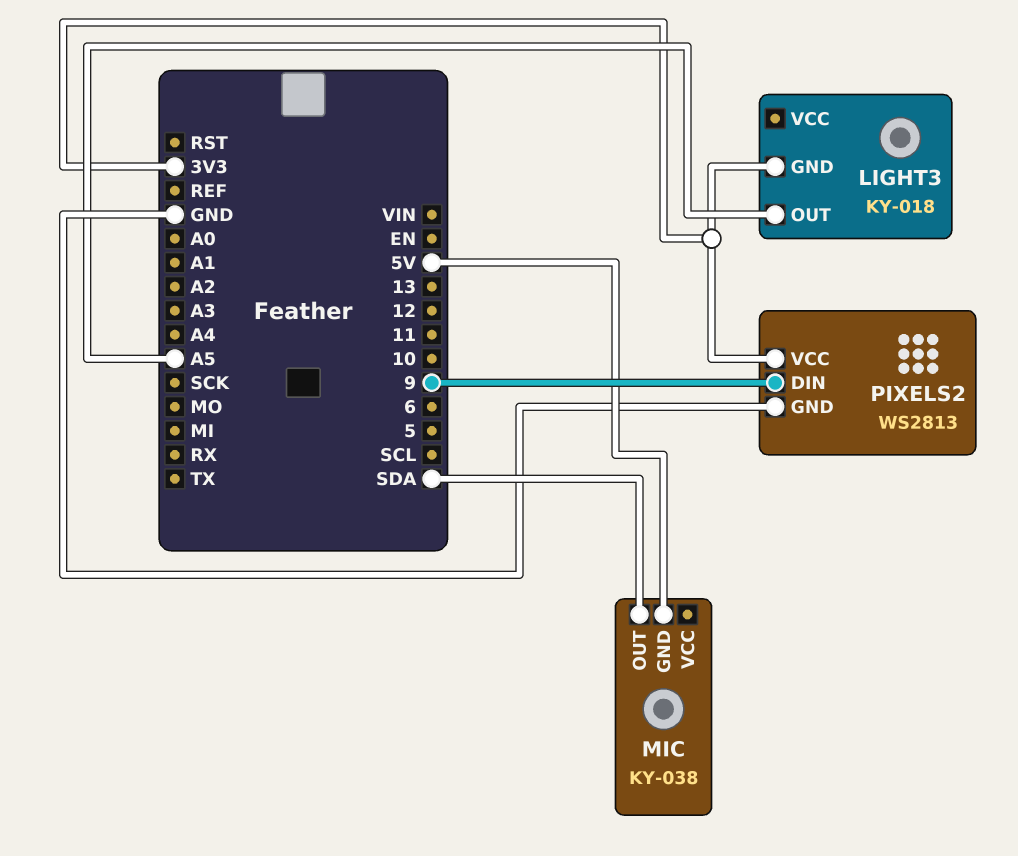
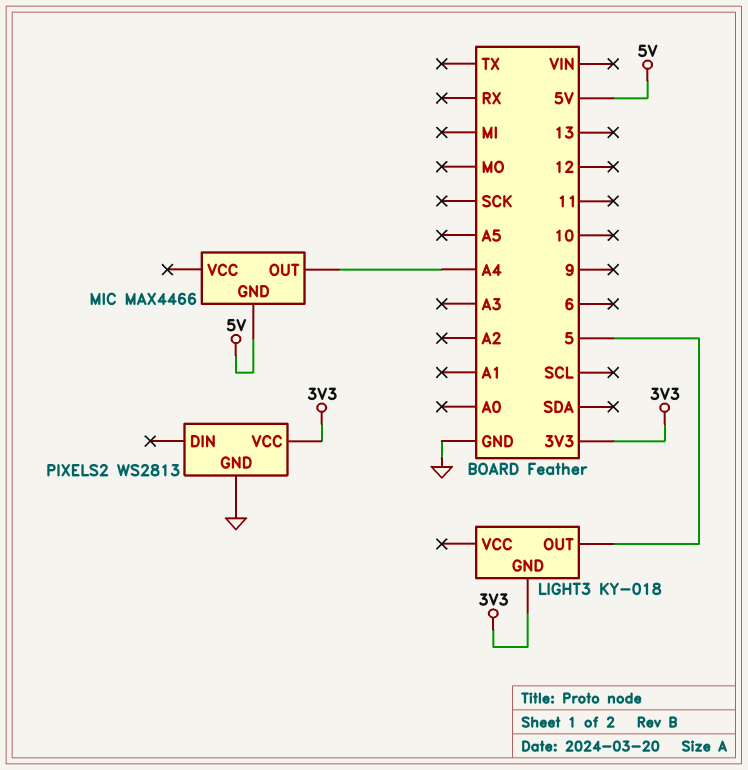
LIGHT3 pin OUT: A5 -> 5
MIC: KY-038 -> MAX4466
MIC pin OUT: SDA -> A4
PIXELS2 pin DIN: 9 -> none

